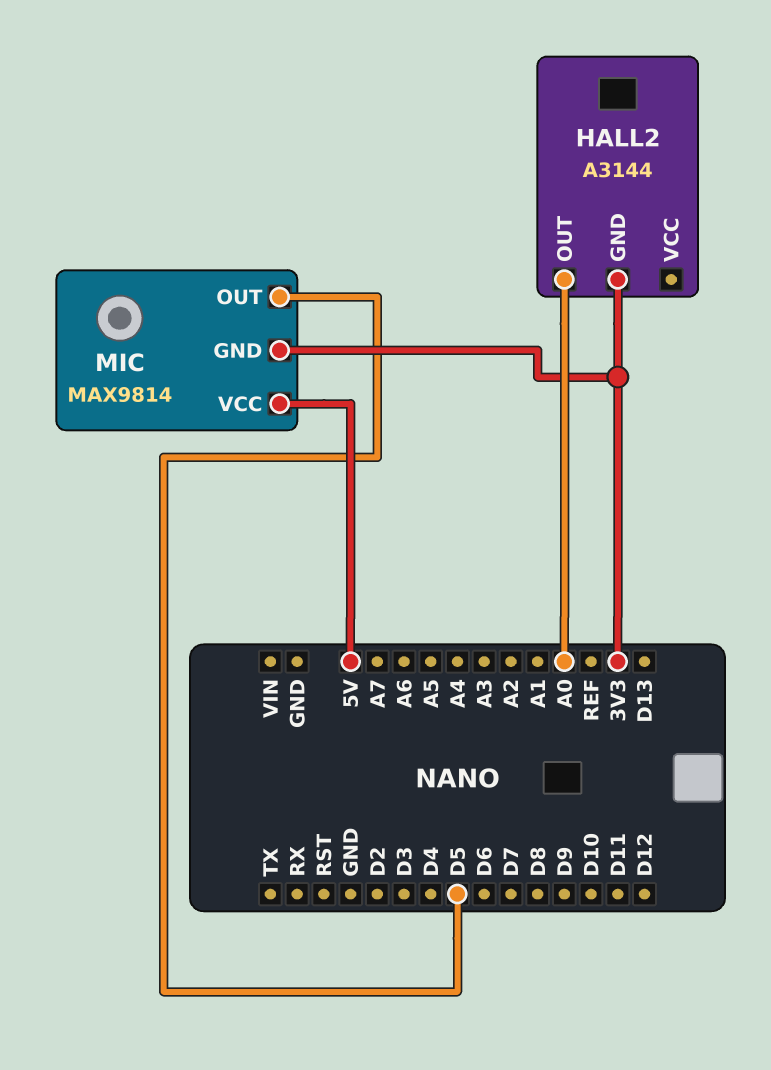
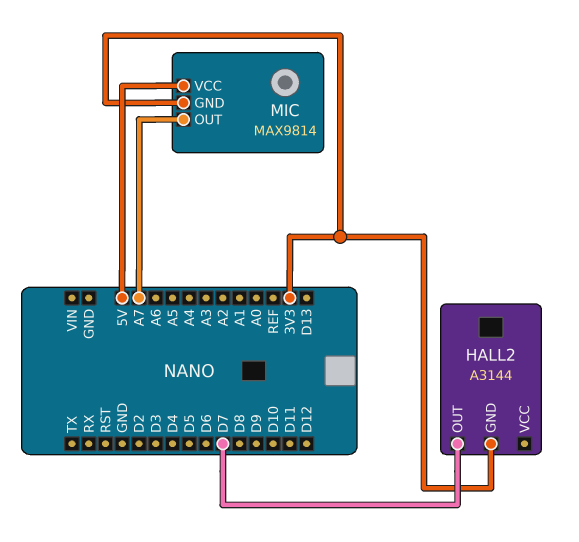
HALL2 pin OUT: A0 -> D7
MIC pin OUT: D5 -> A7

